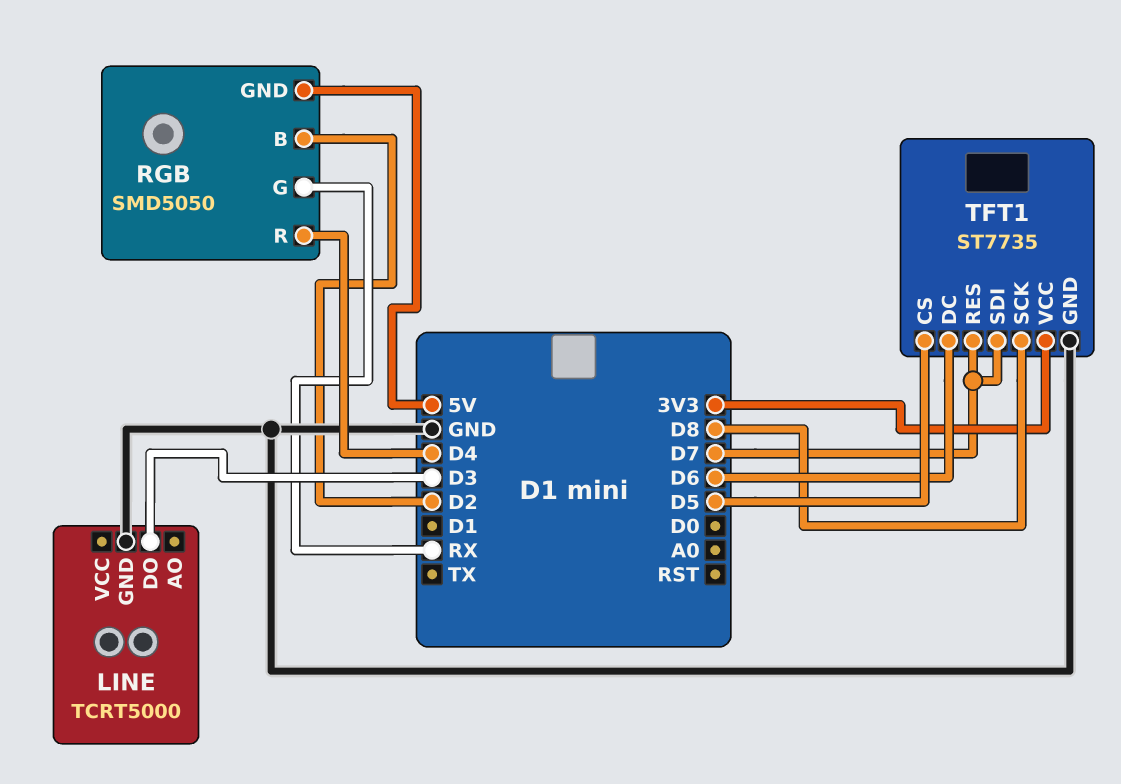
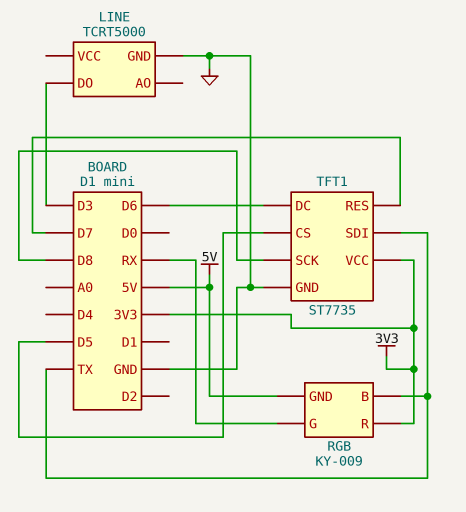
RGB: SMD5050 -> KY-009
RGB pin B: D2 -> TX
RGB pin R: D4 -> 3V3
TFT1 pin SDI: D7 -> TX

